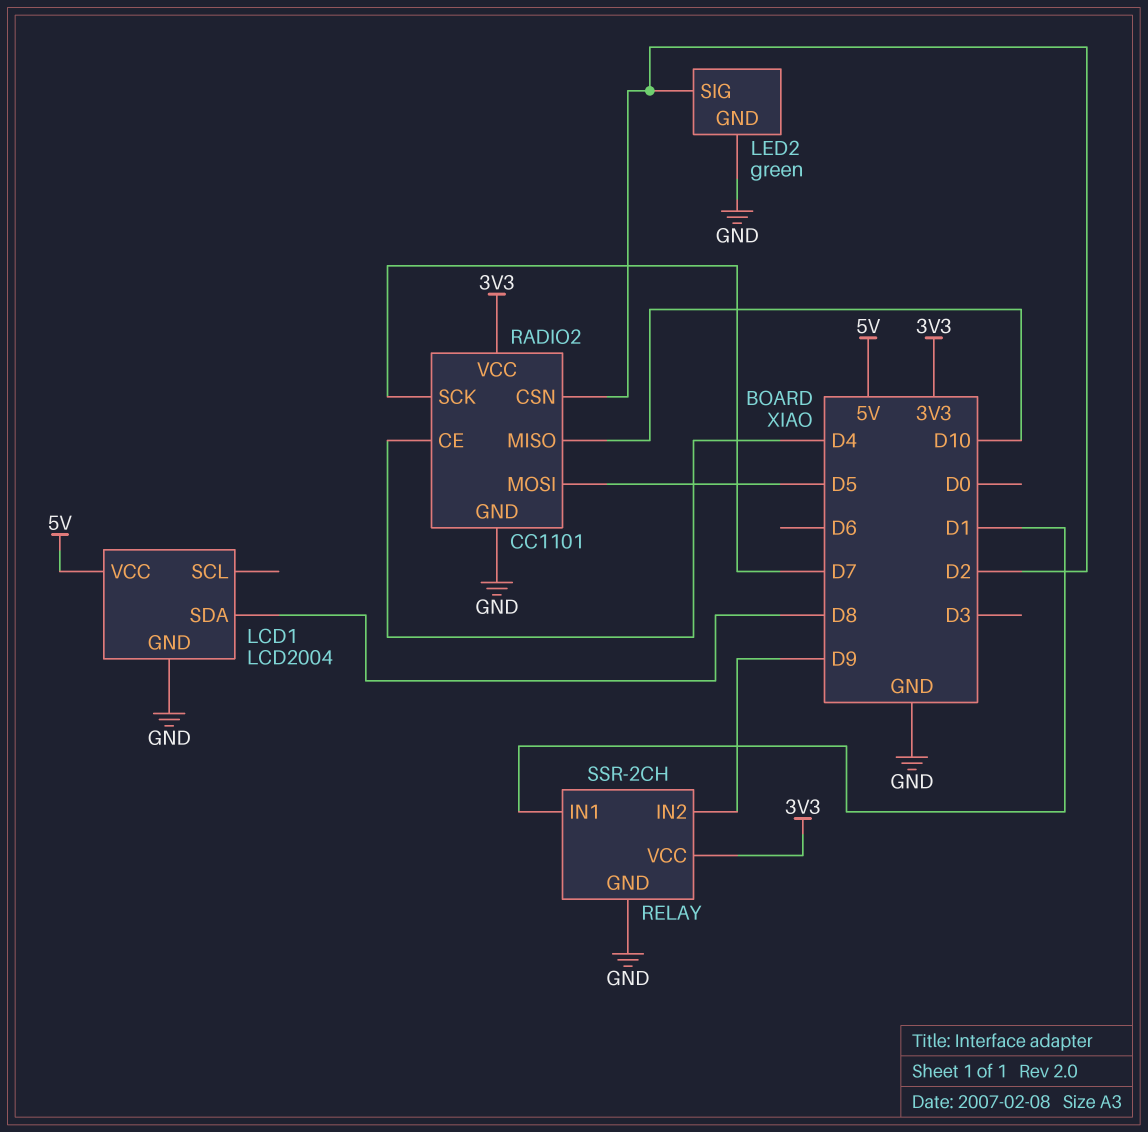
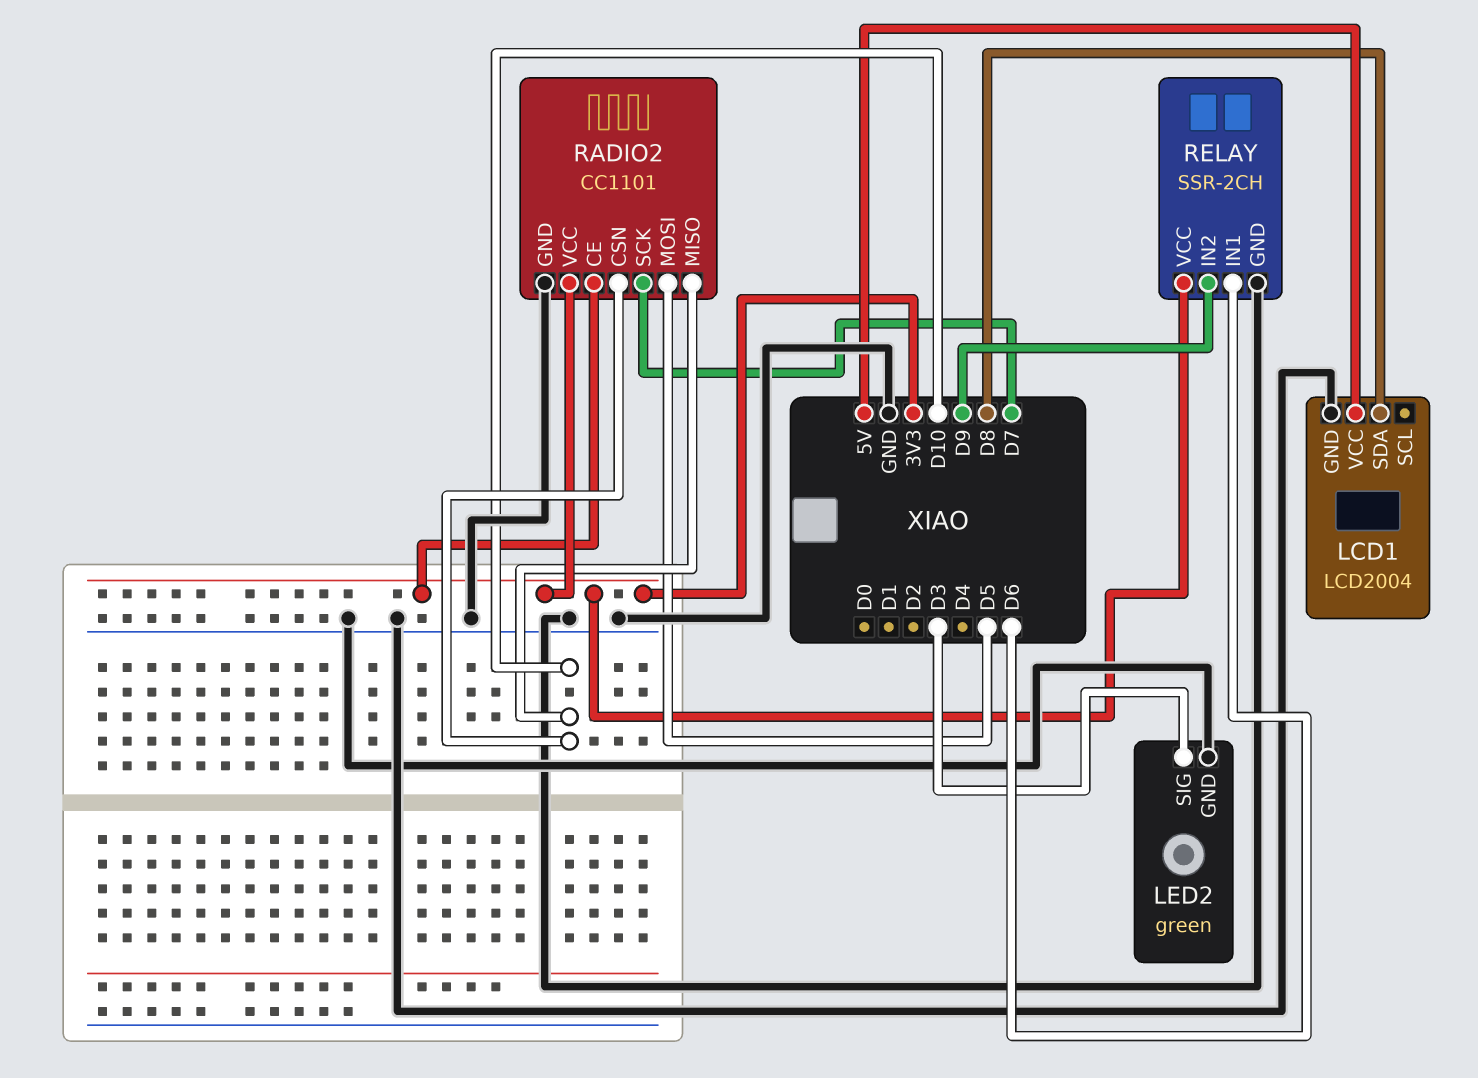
LED2 pin SIG: D2 -> D3
RADIO2 pin CE: D4 -> 3V3
RADIO2 pin CSN: D2 -> D10
RELAY pin IN1: D1 -> D6

